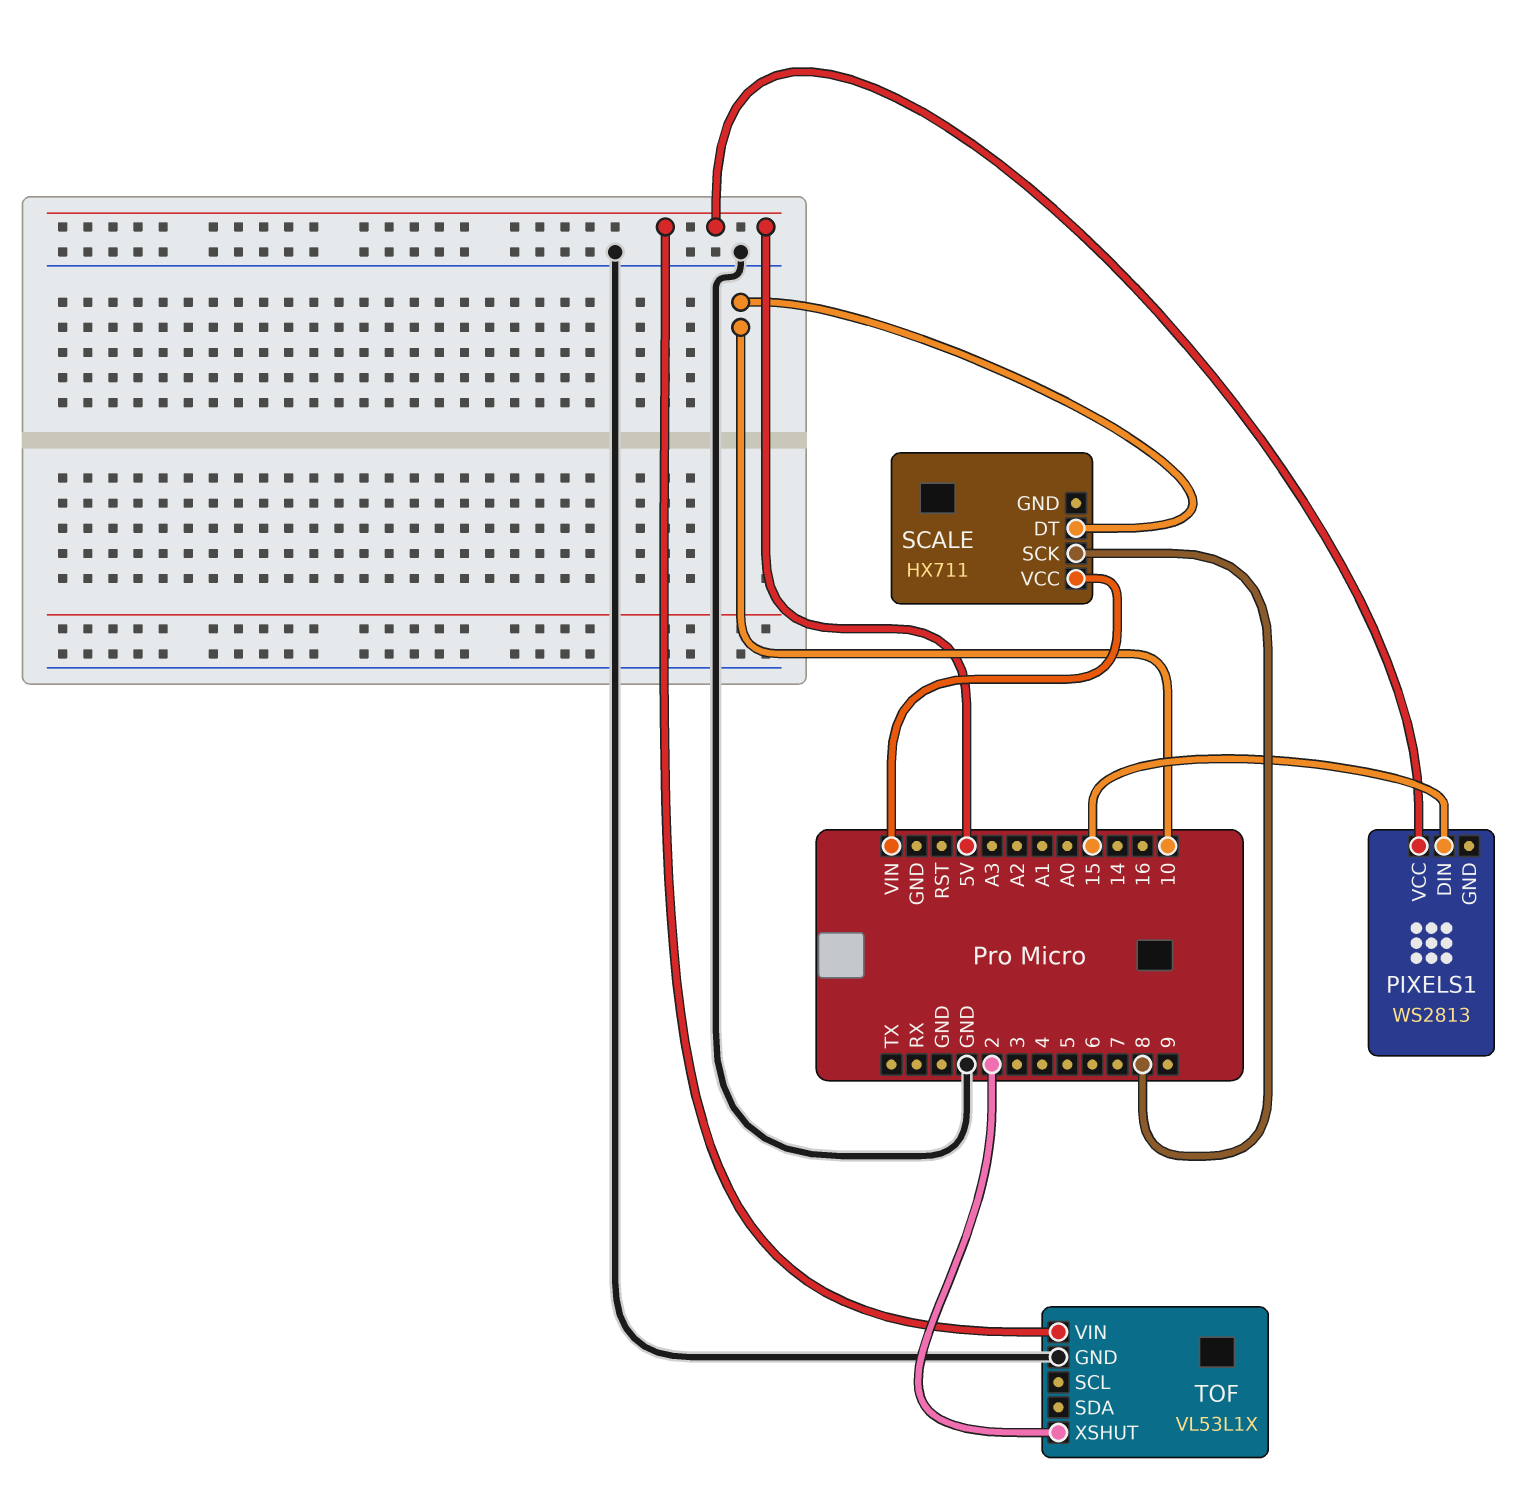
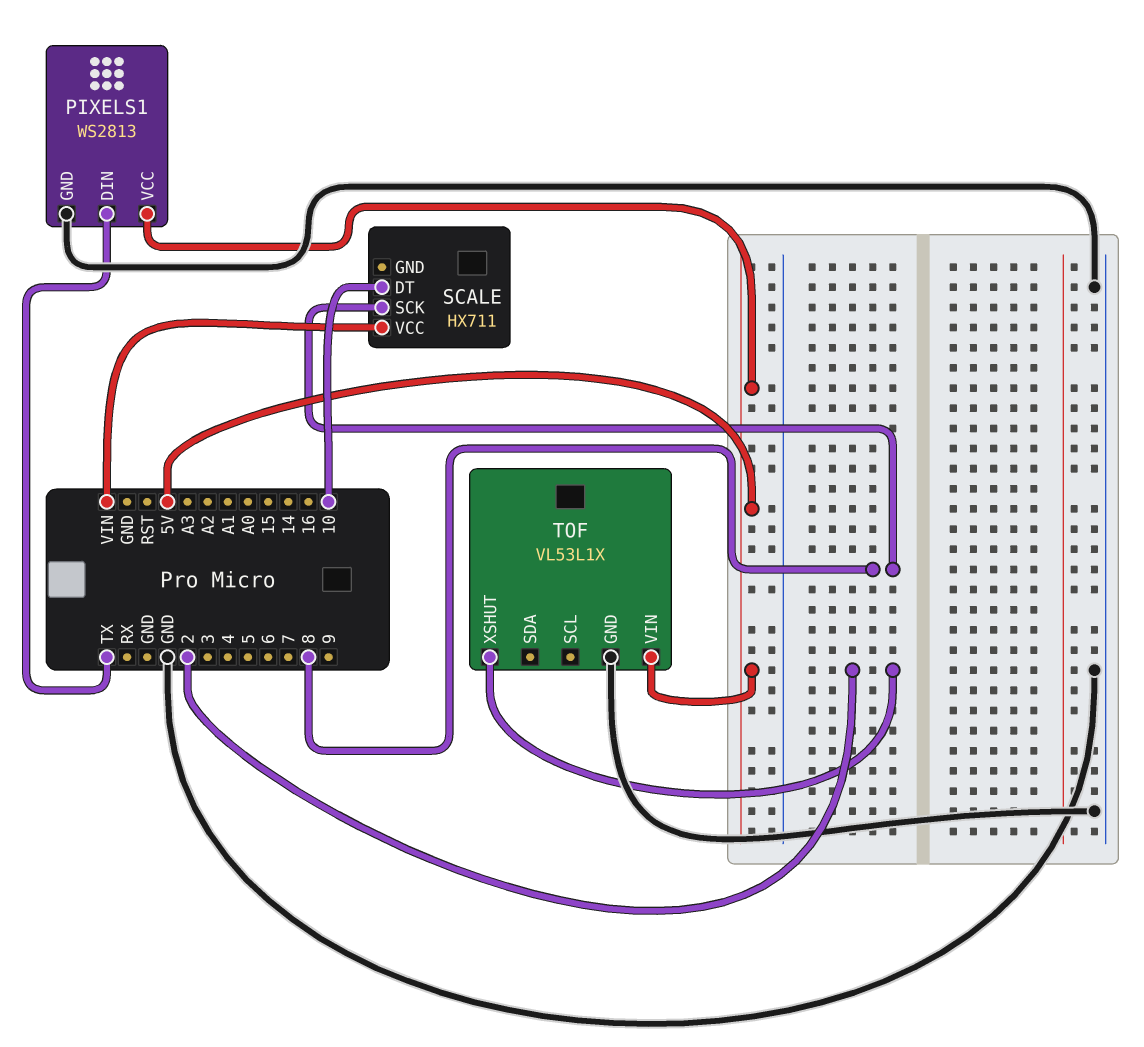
PIXELS1 pin DIN: 15 -> TX
PIXELS1 pin GND: none -> GND

